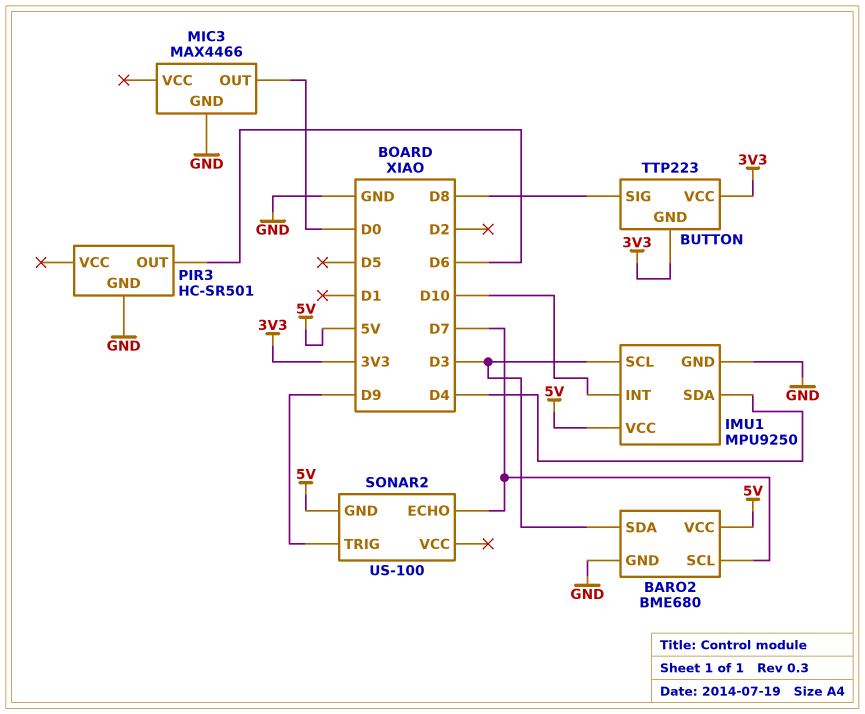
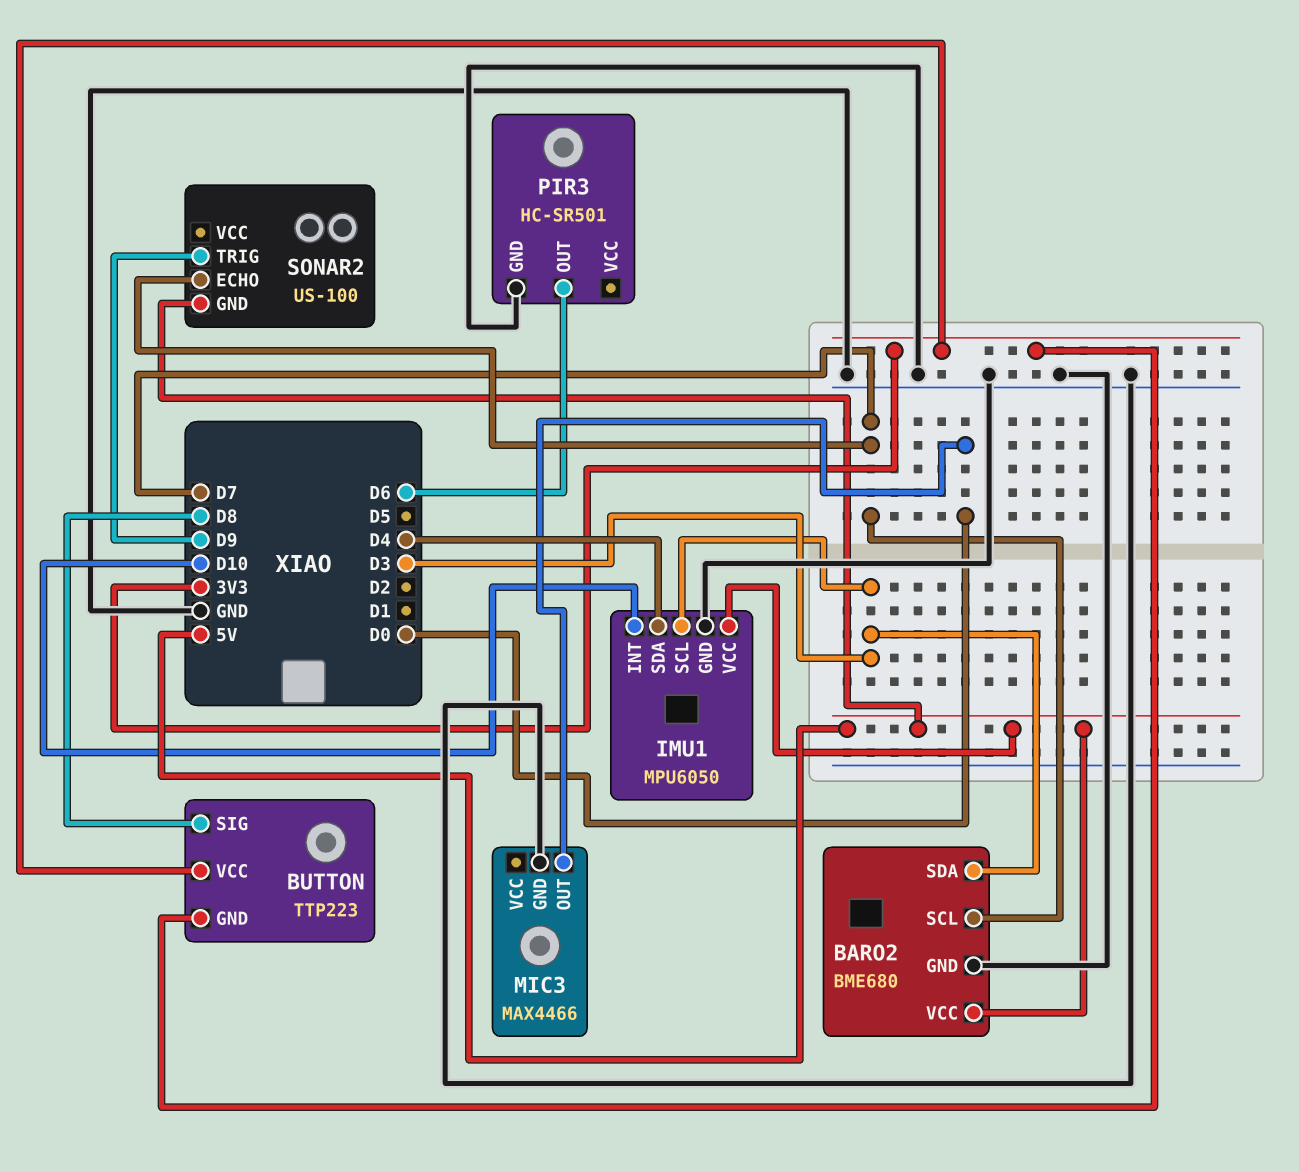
IMU1: MPU9250 -> MPU6050

